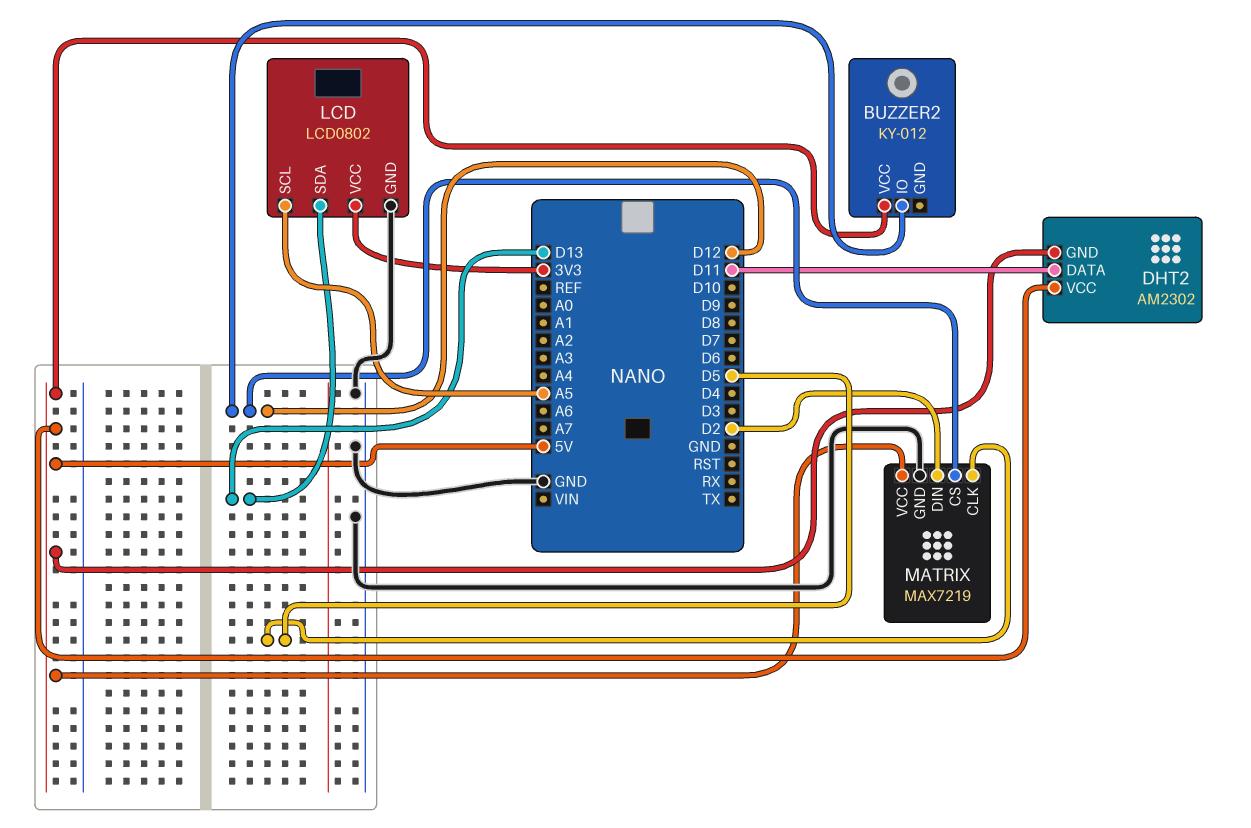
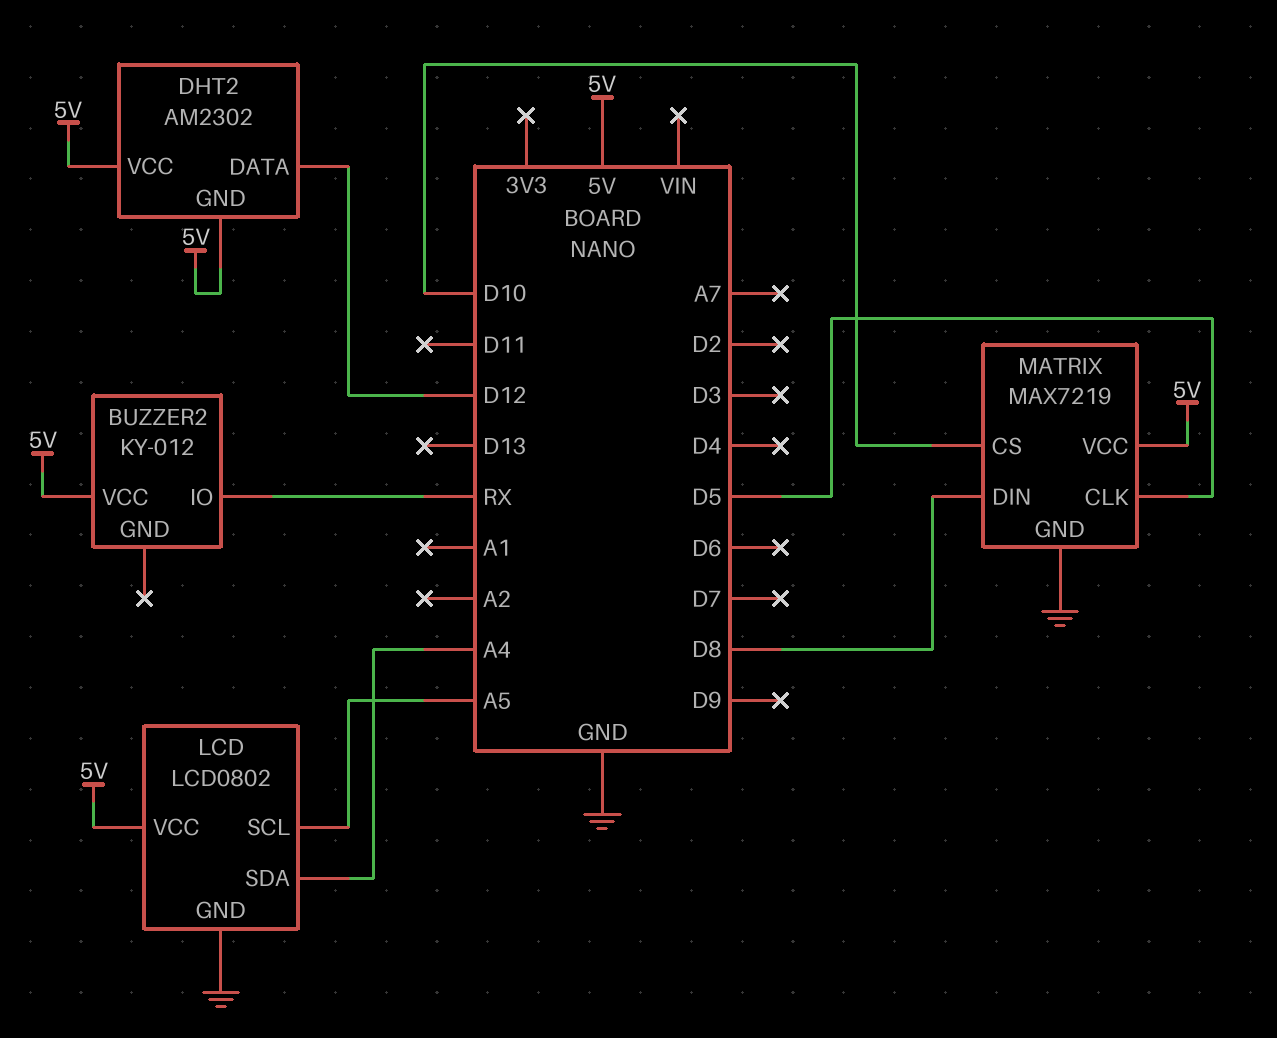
BUZZER2 pin IO: D12 -> RX
DHT2 pin DATA: D11 -> D12
LCD pin SDA: D13 -> A4
LCD pin VCC: 3V3 -> 5V
MATRIX pin CS: D12 -> D10
MATRIX pin DIN: D2 -> D8

